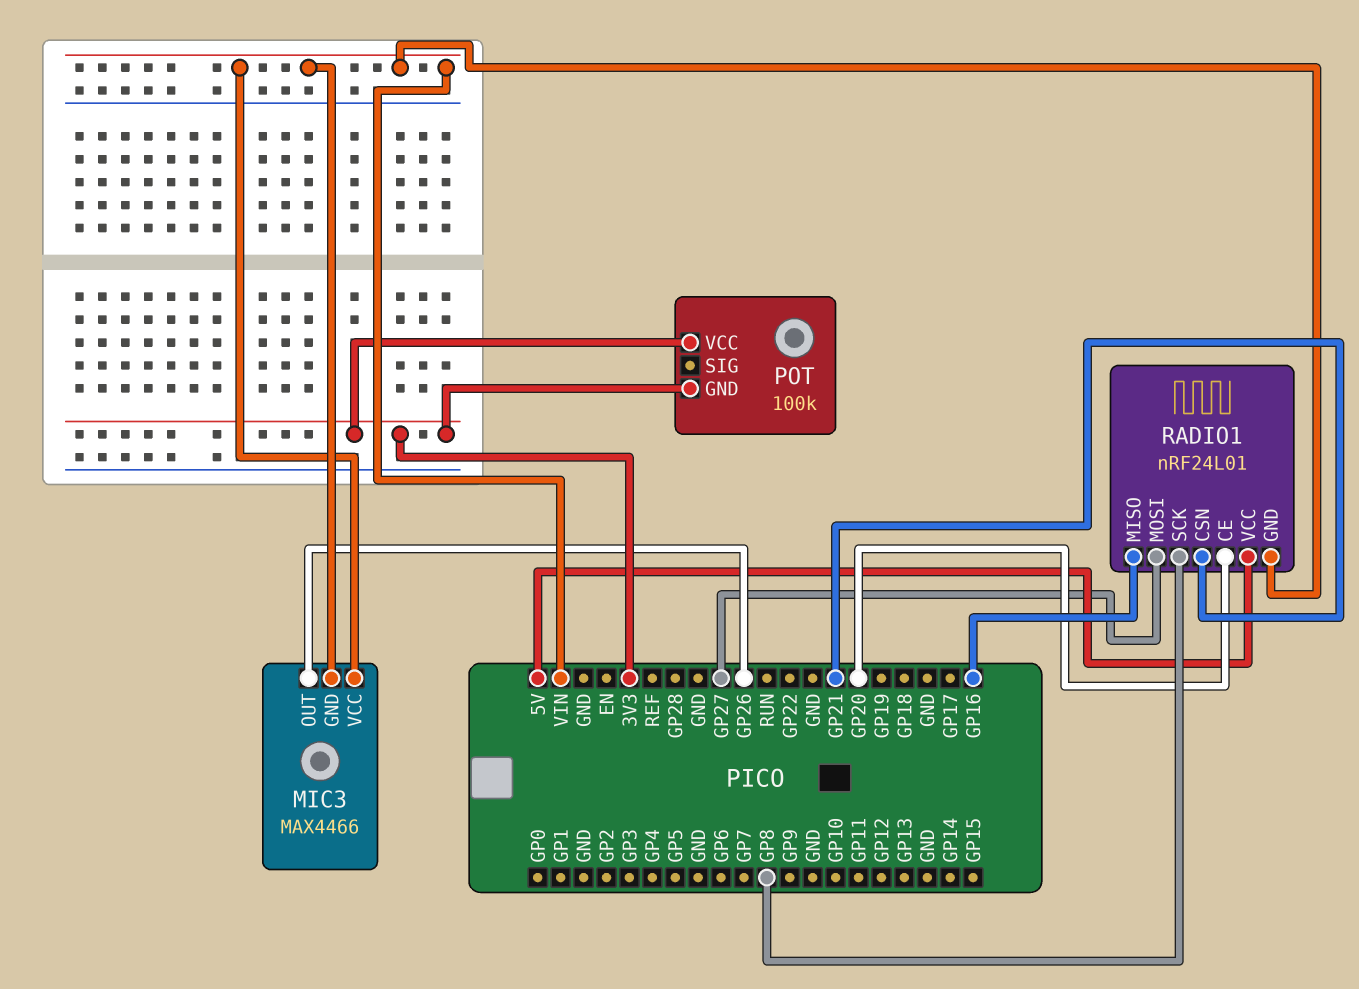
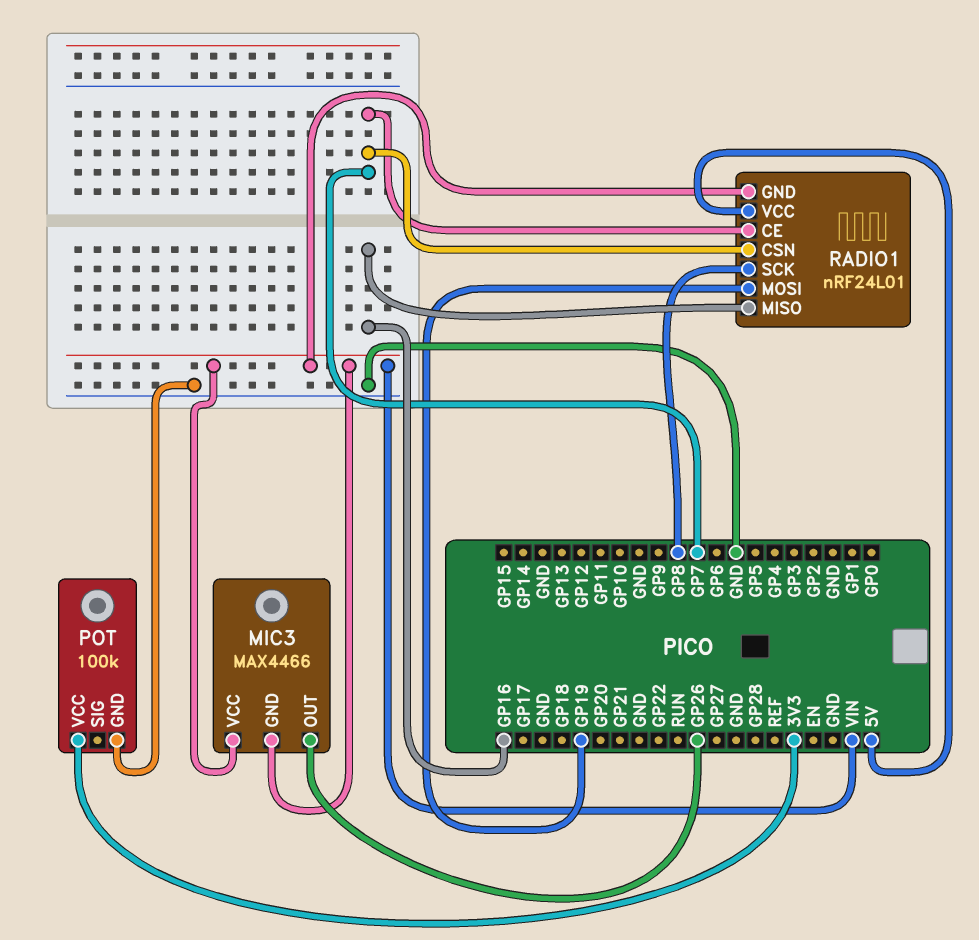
POT pin GND: 3V3 -> GND
RADIO1 pin CE: GP20 -> GP7
RADIO1 pin CSN: GP21 -> GP7
RADIO1 pin MOSI: GP27 -> GP19

